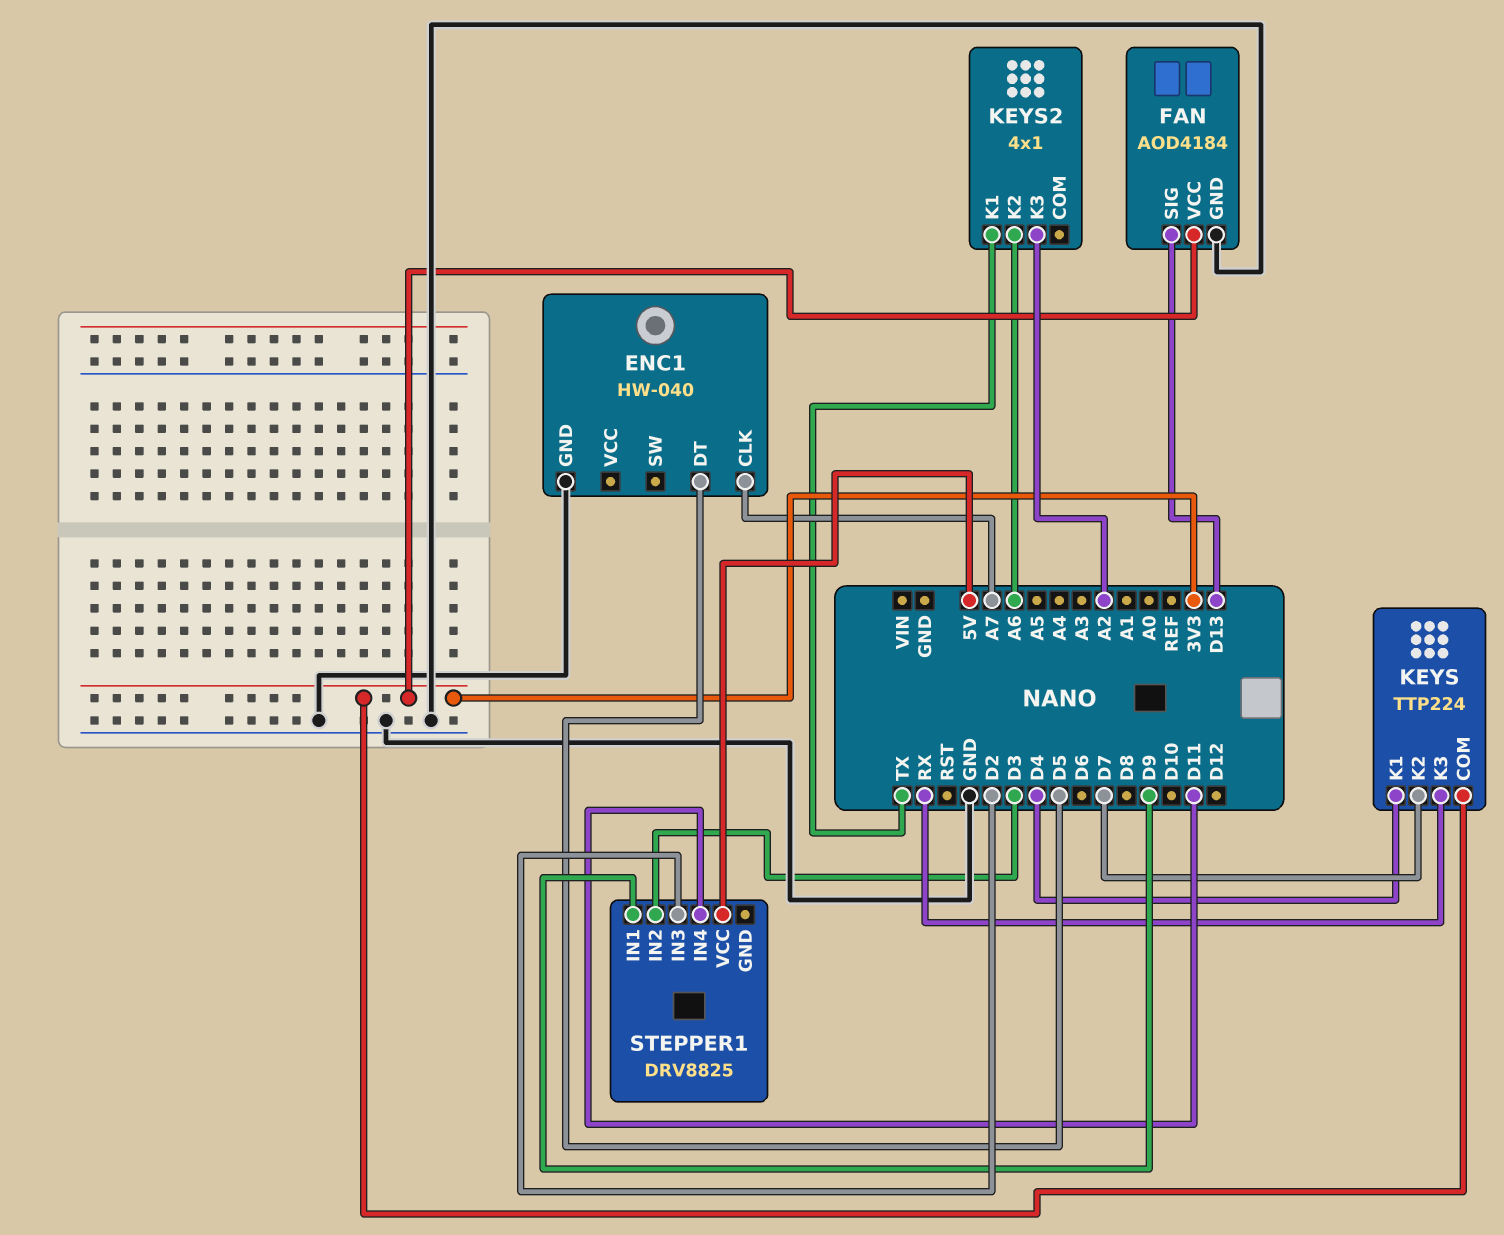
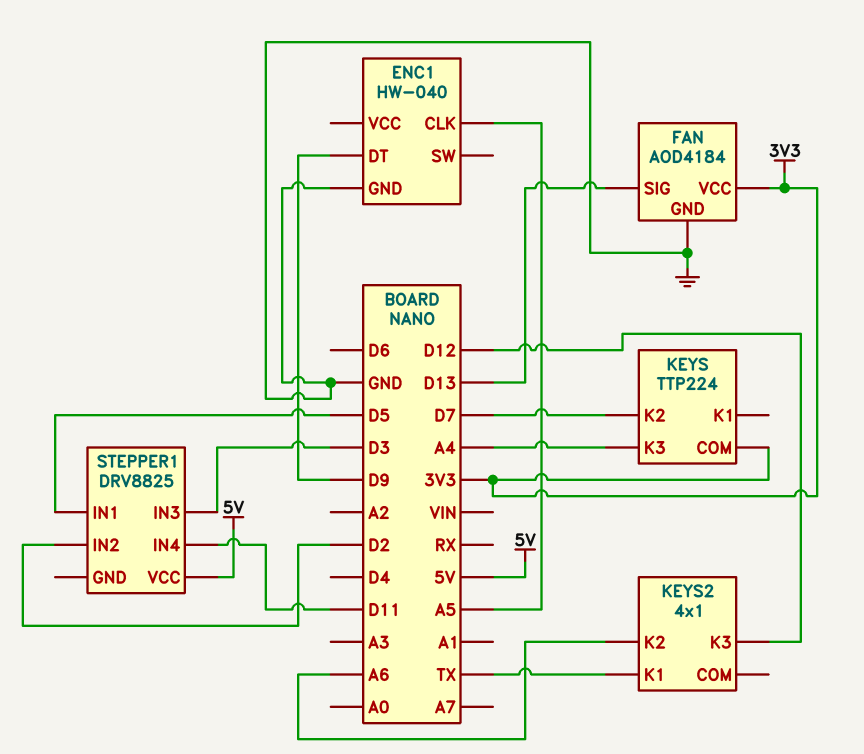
ENC1 pin CLK: A7 -> A5
ENC1 pin DT: D5 -> D9
KEYS pin K1: D4 -> none
KEYS pin K3: RX -> A4
KEYS2 pin K3: A2 -> D12
STEPPER1 pin IN1: D9 -> D5
STEPPER1 pin IN2: D3 -> D2
STEPPER1 pin IN3: D2 -> D3

